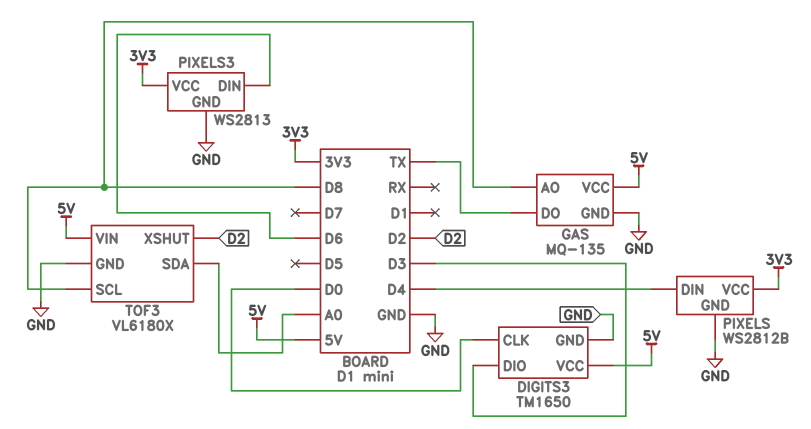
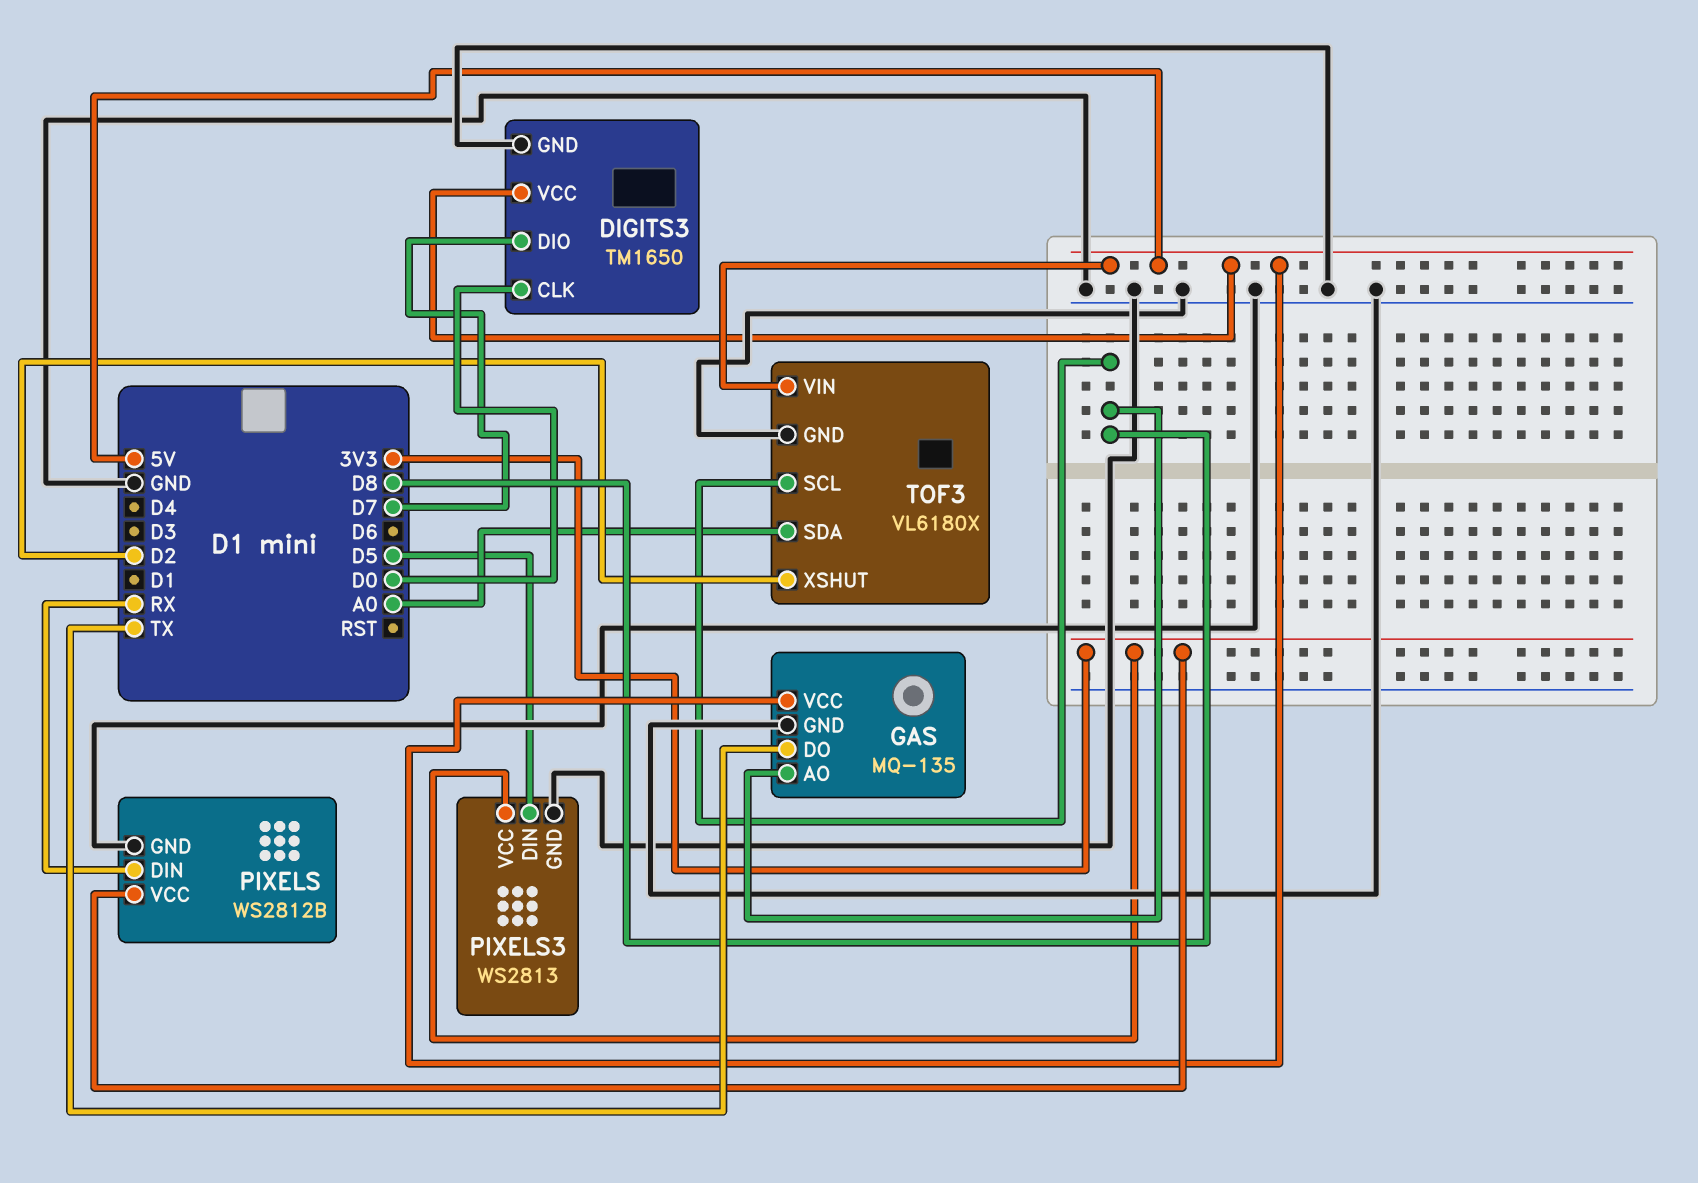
DIGITS3 pin DIO: D3 -> D7
PIXELS pin DIN: D4 -> RX
PIXELS3 pin DIN: D6 -> D5

